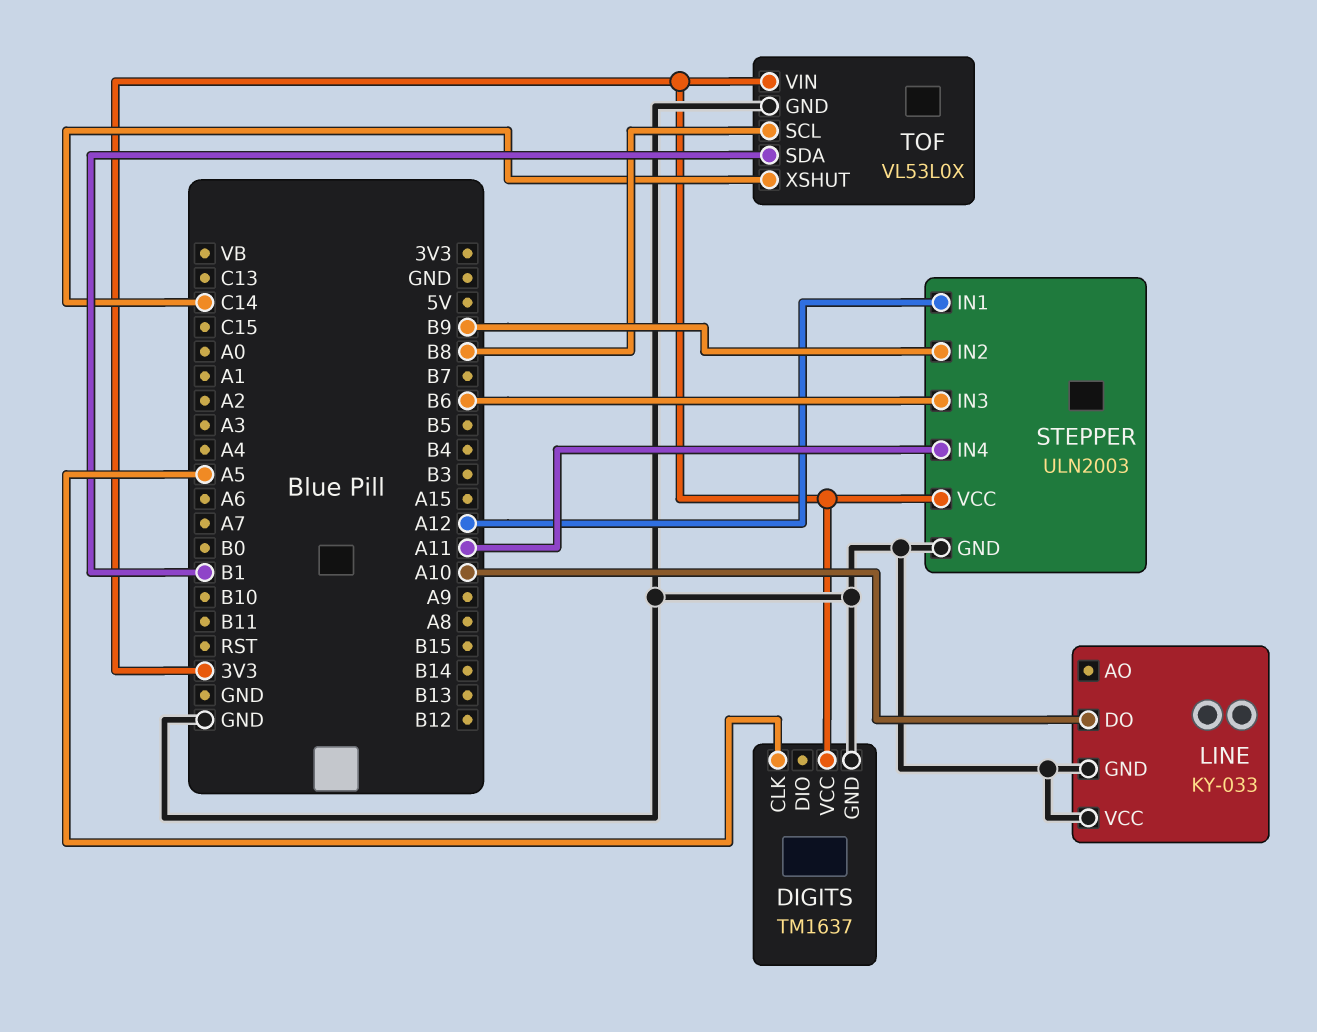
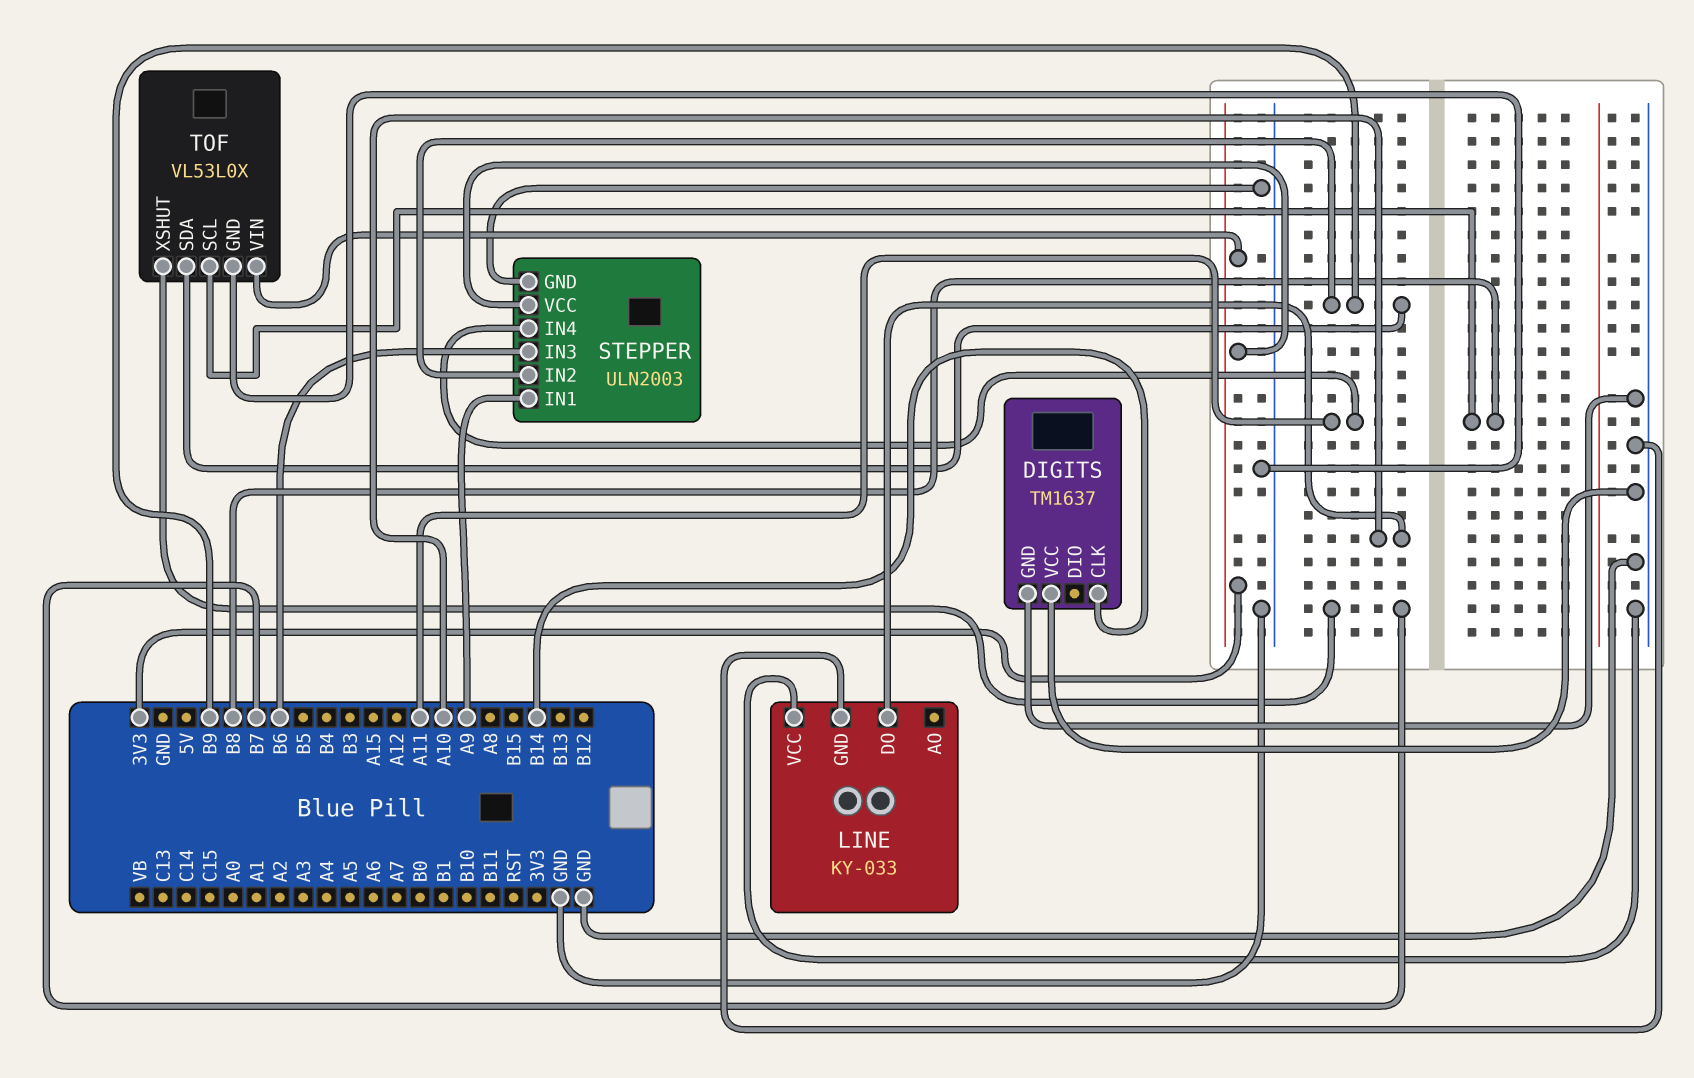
DIGITS pin CLK: A5 -> B14
DIGITS pin VCC: 3V3 -> GND
STEPPER pin IN1: A12 -> A9
TOF pin SDA: B1 -> B9
TOF pin XSHUT: C14 -> B7

